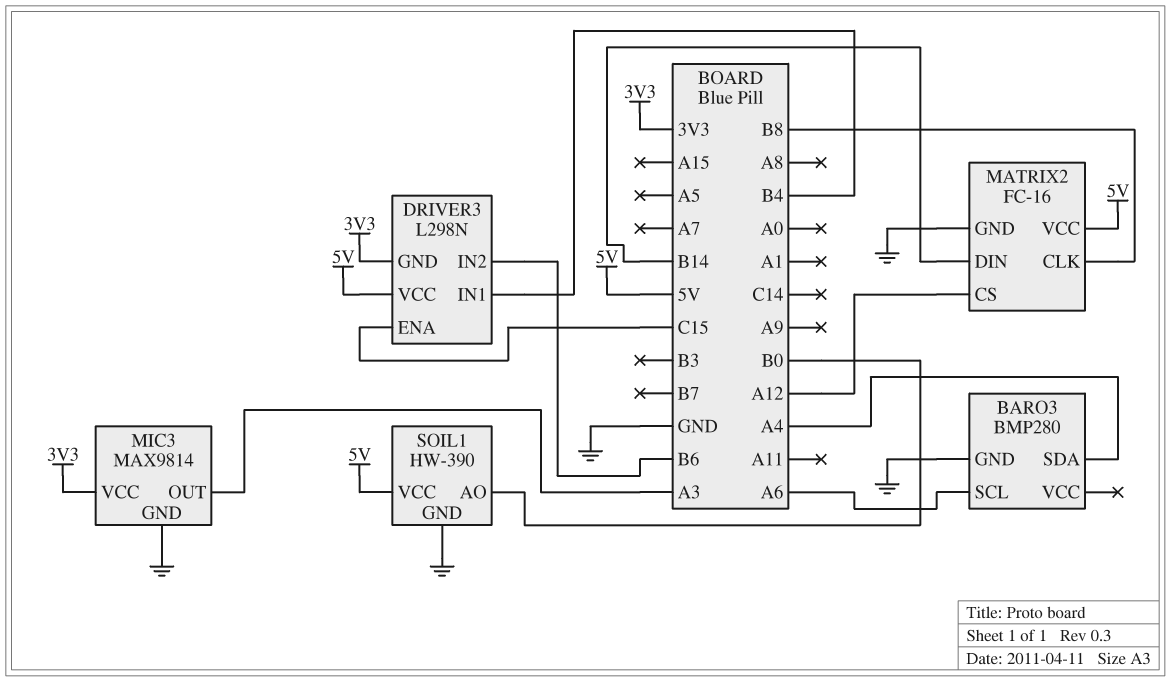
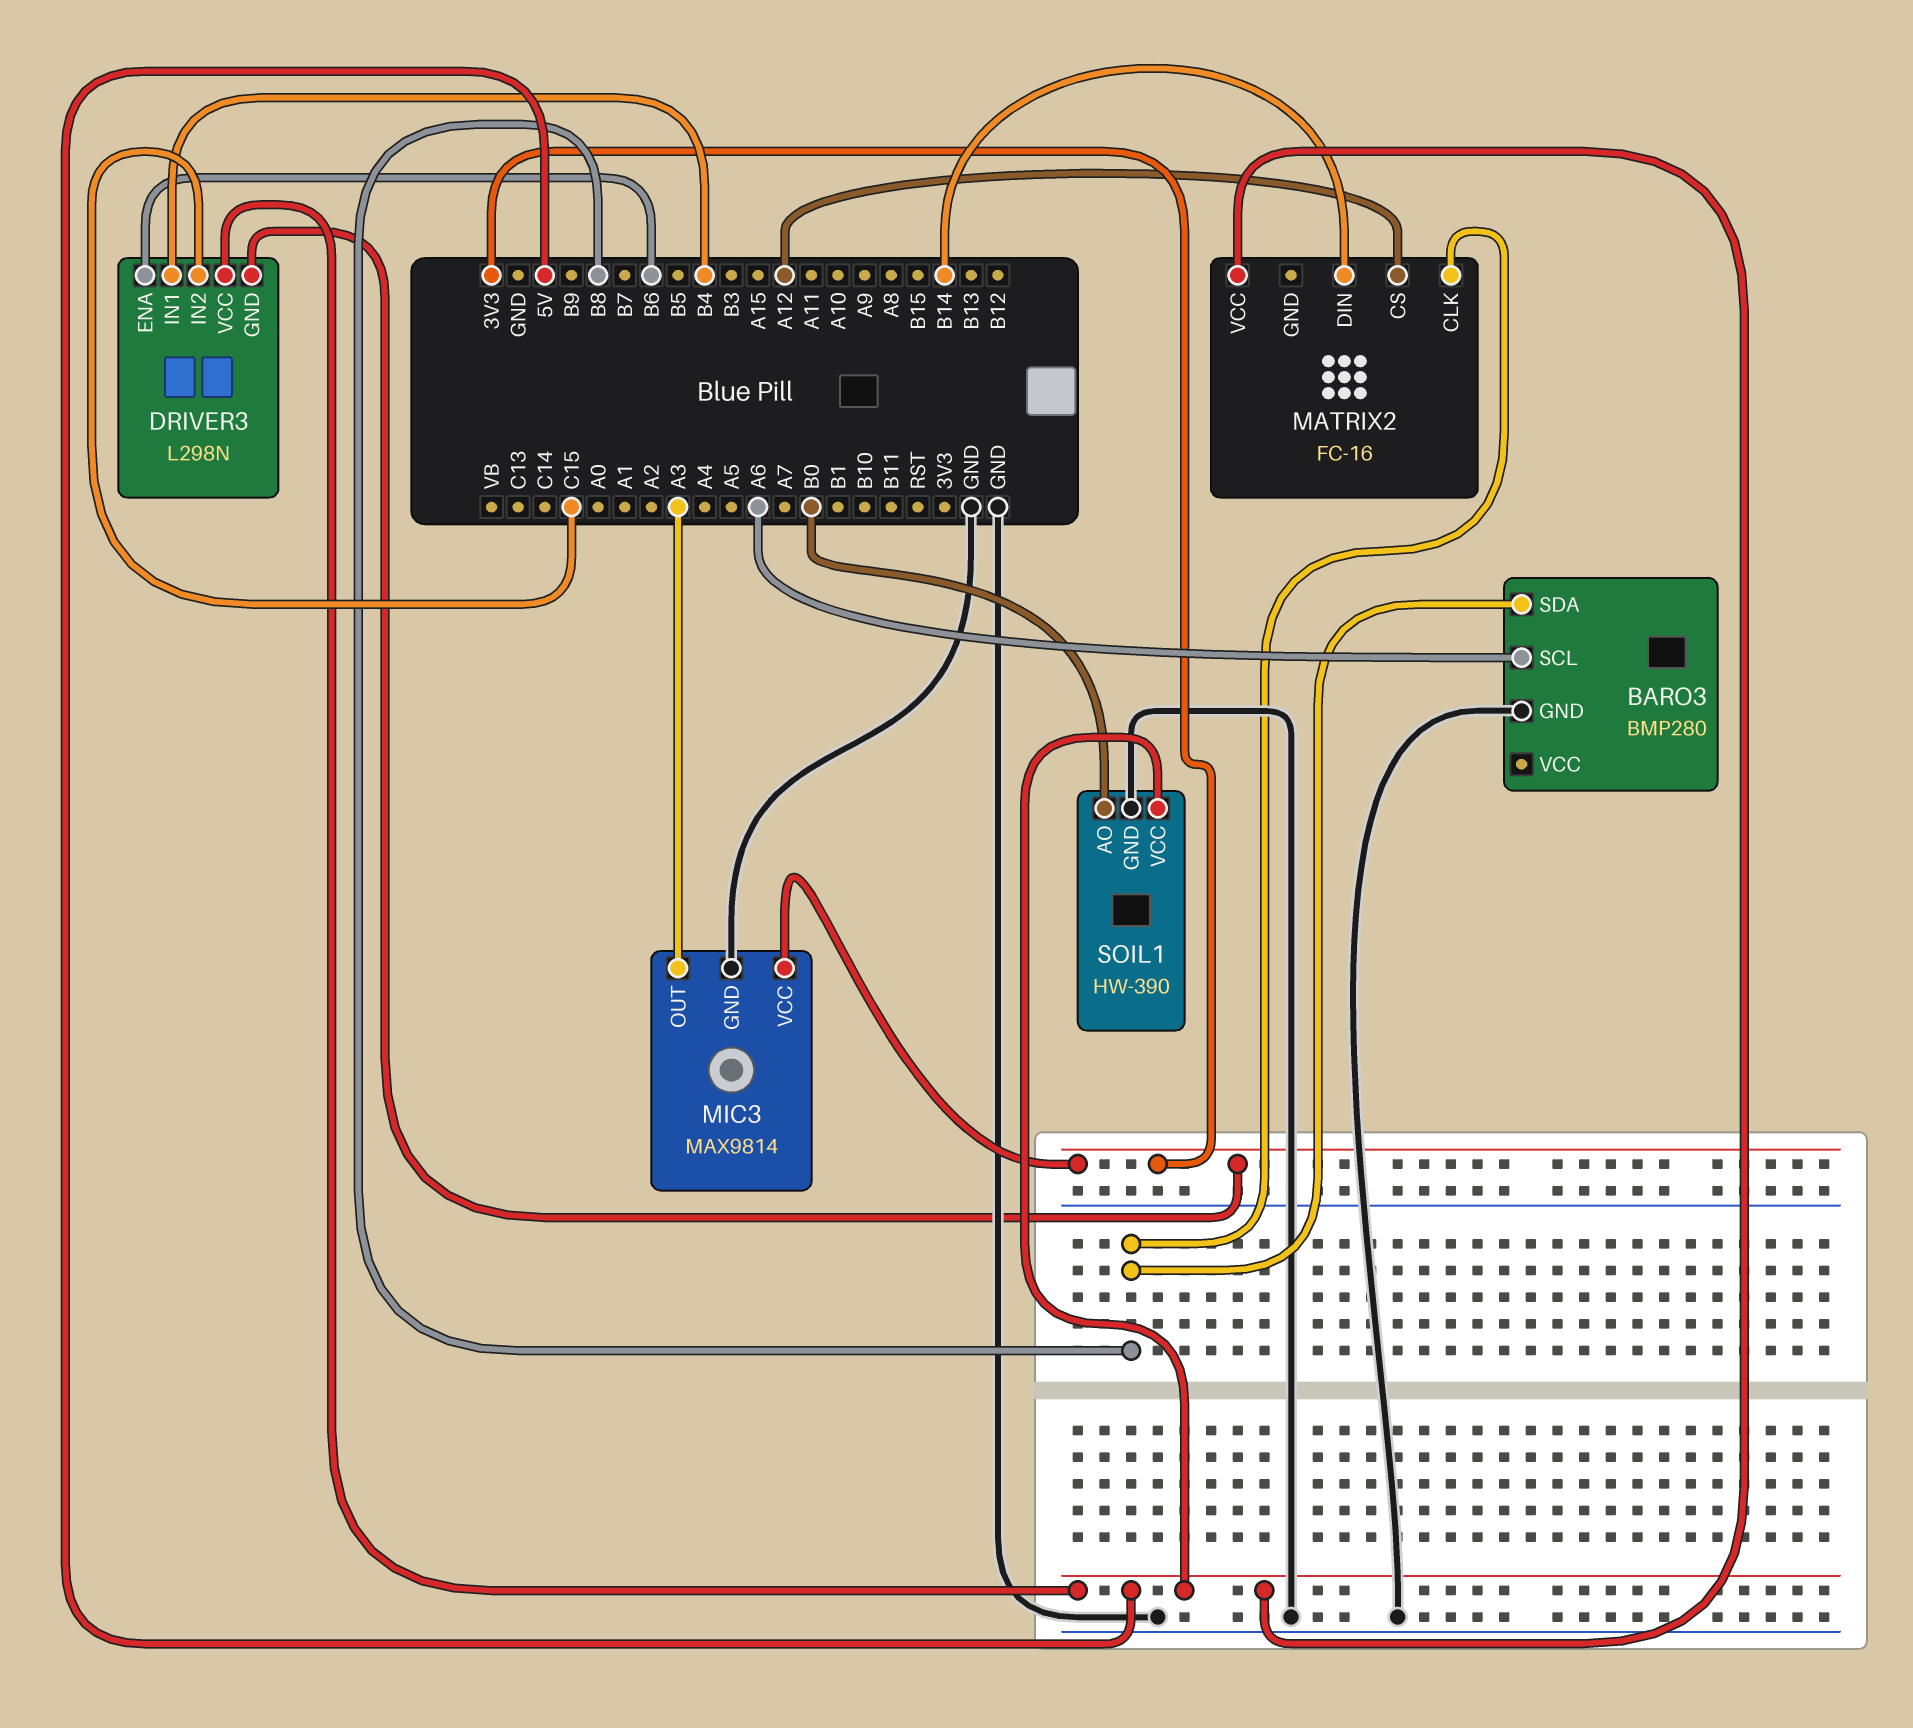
BARO3 pin SDA: A4 -> B8
DRIVER3 pin ENA: C15 -> B6
DRIVER3 pin IN2: B6 -> C15
MATRIX2 pin GND: GND -> none

